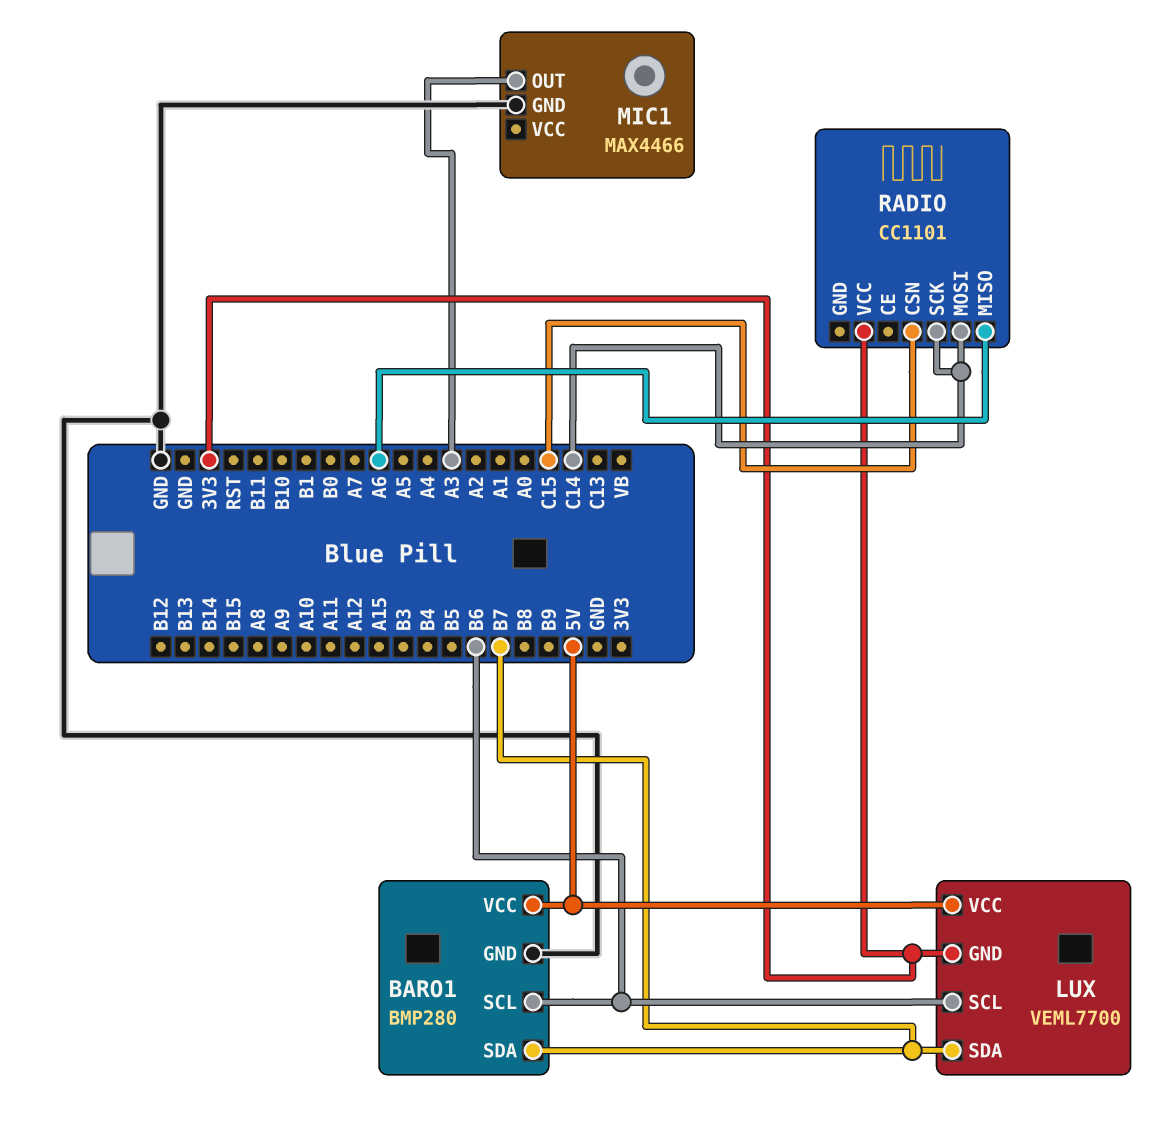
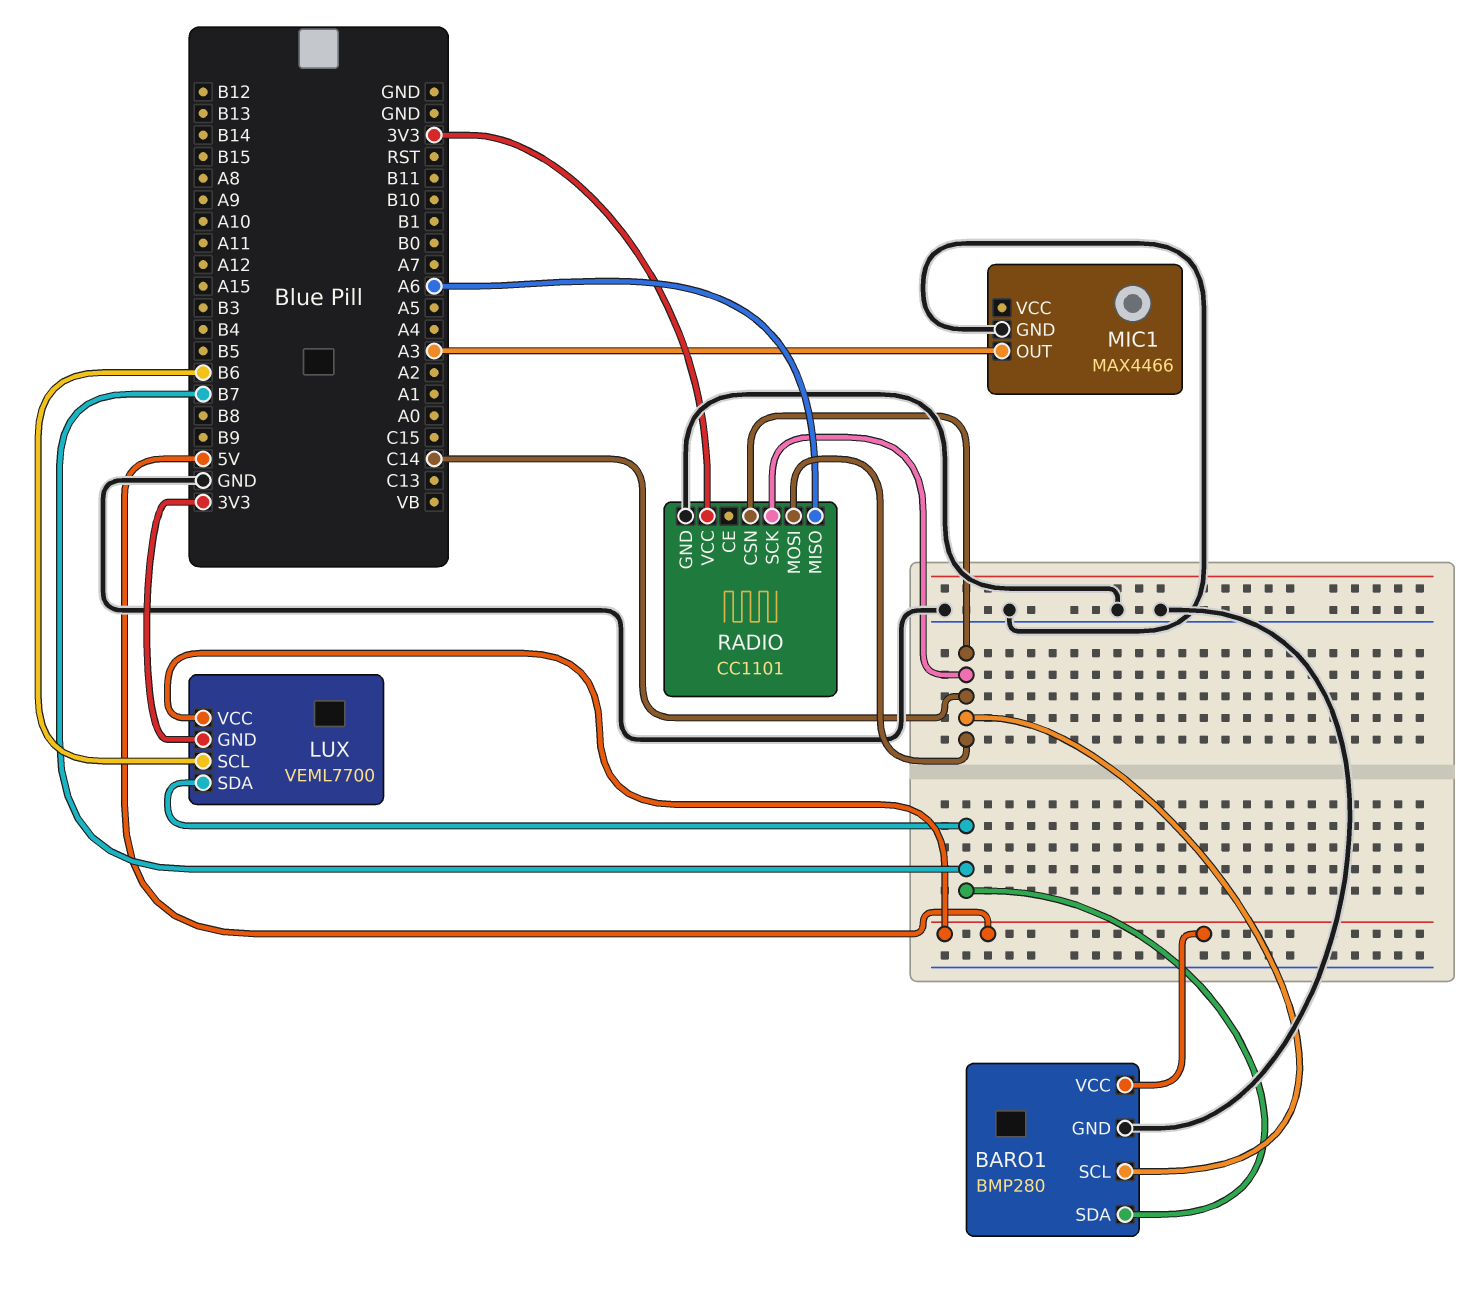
BARO1 pin SCL: B6 -> C14
RADIO pin CSN: C15 -> C14
RADIO pin GND: none -> GND

